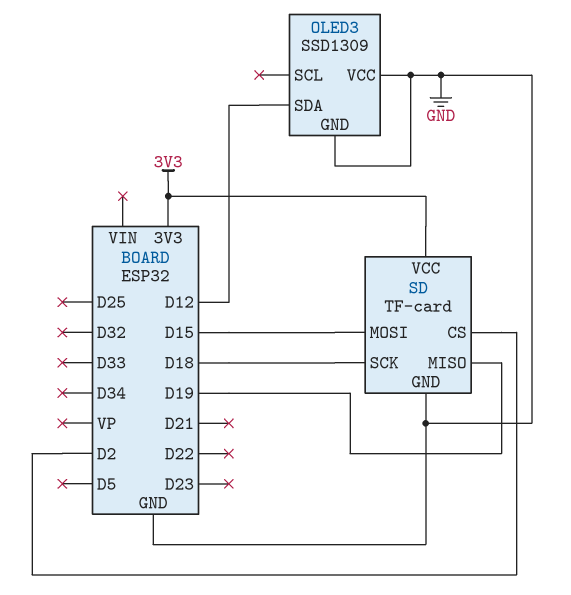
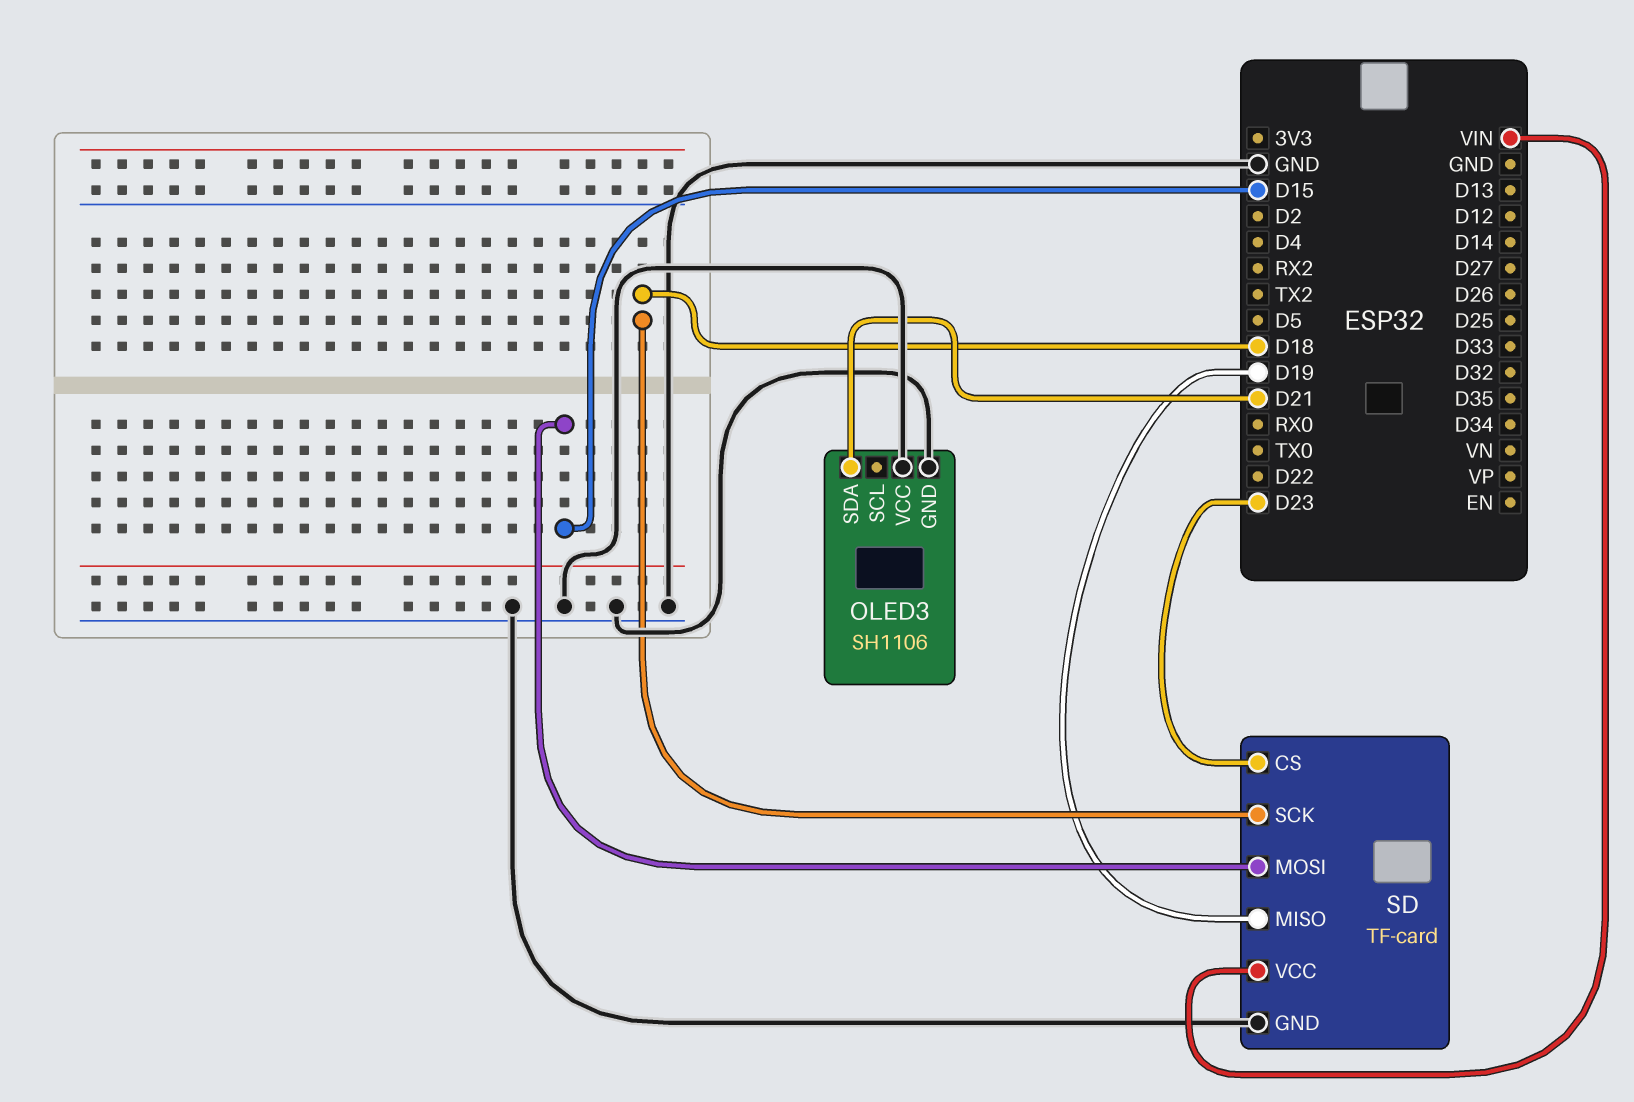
OLED3: SSD1309 -> SH1106
OLED3 pin SDA: D12 -> D21
SD pin CS: D2 -> D23
SD pin VCC: 3V3 -> VIN

